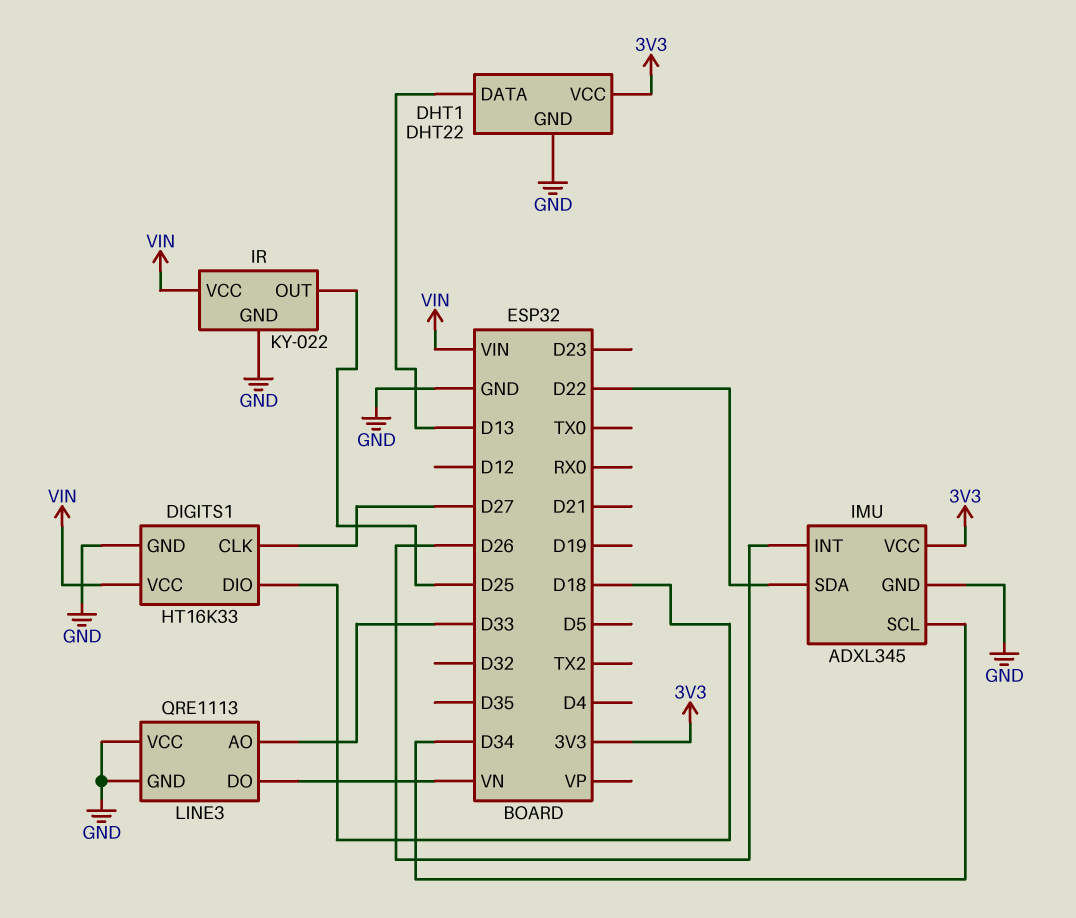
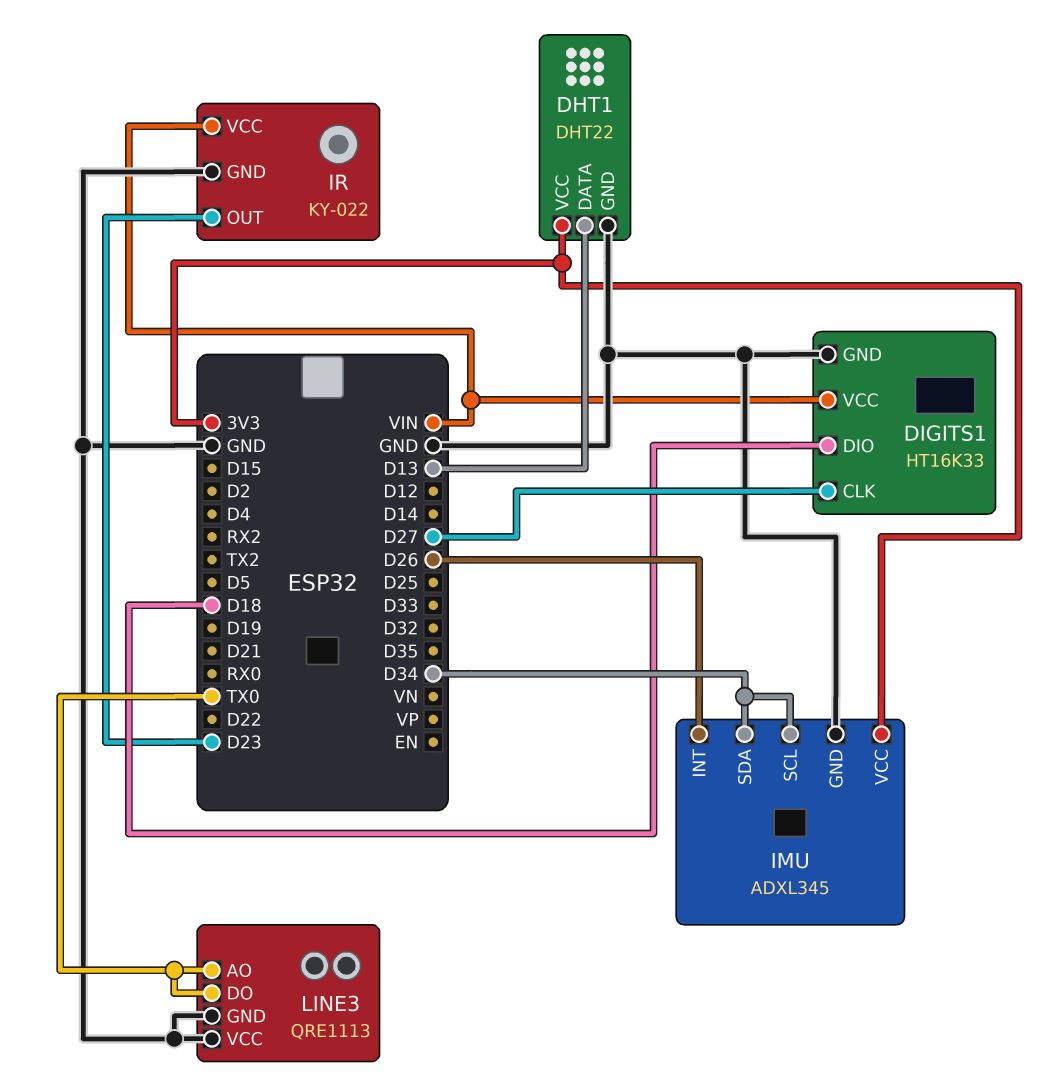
IMU pin SDA: D22 -> D34
IR pin OUT: D25 -> D23
LINE3 pin AO: D33 -> TX0
LINE3 pin DO: VN -> TX0

